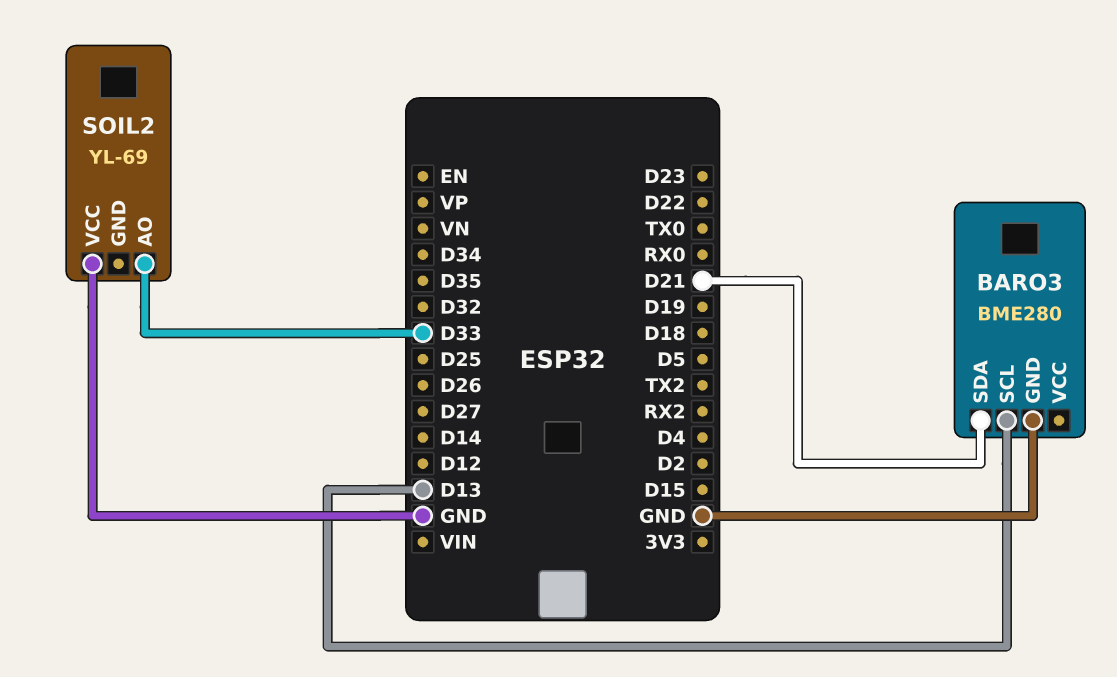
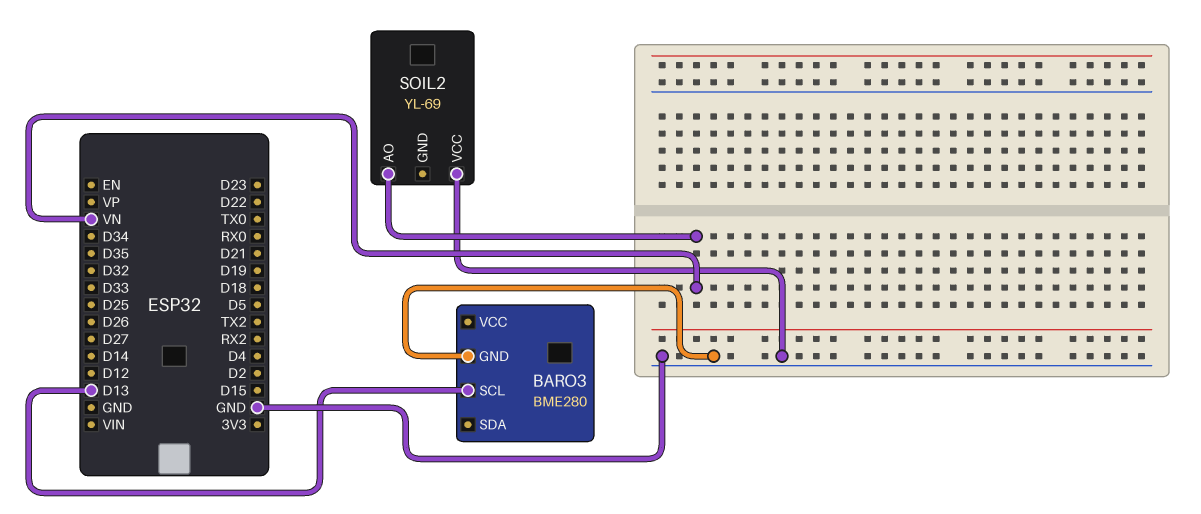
BARO3 pin SDA: D21 -> none
SOIL2 pin AO: D33 -> VN

